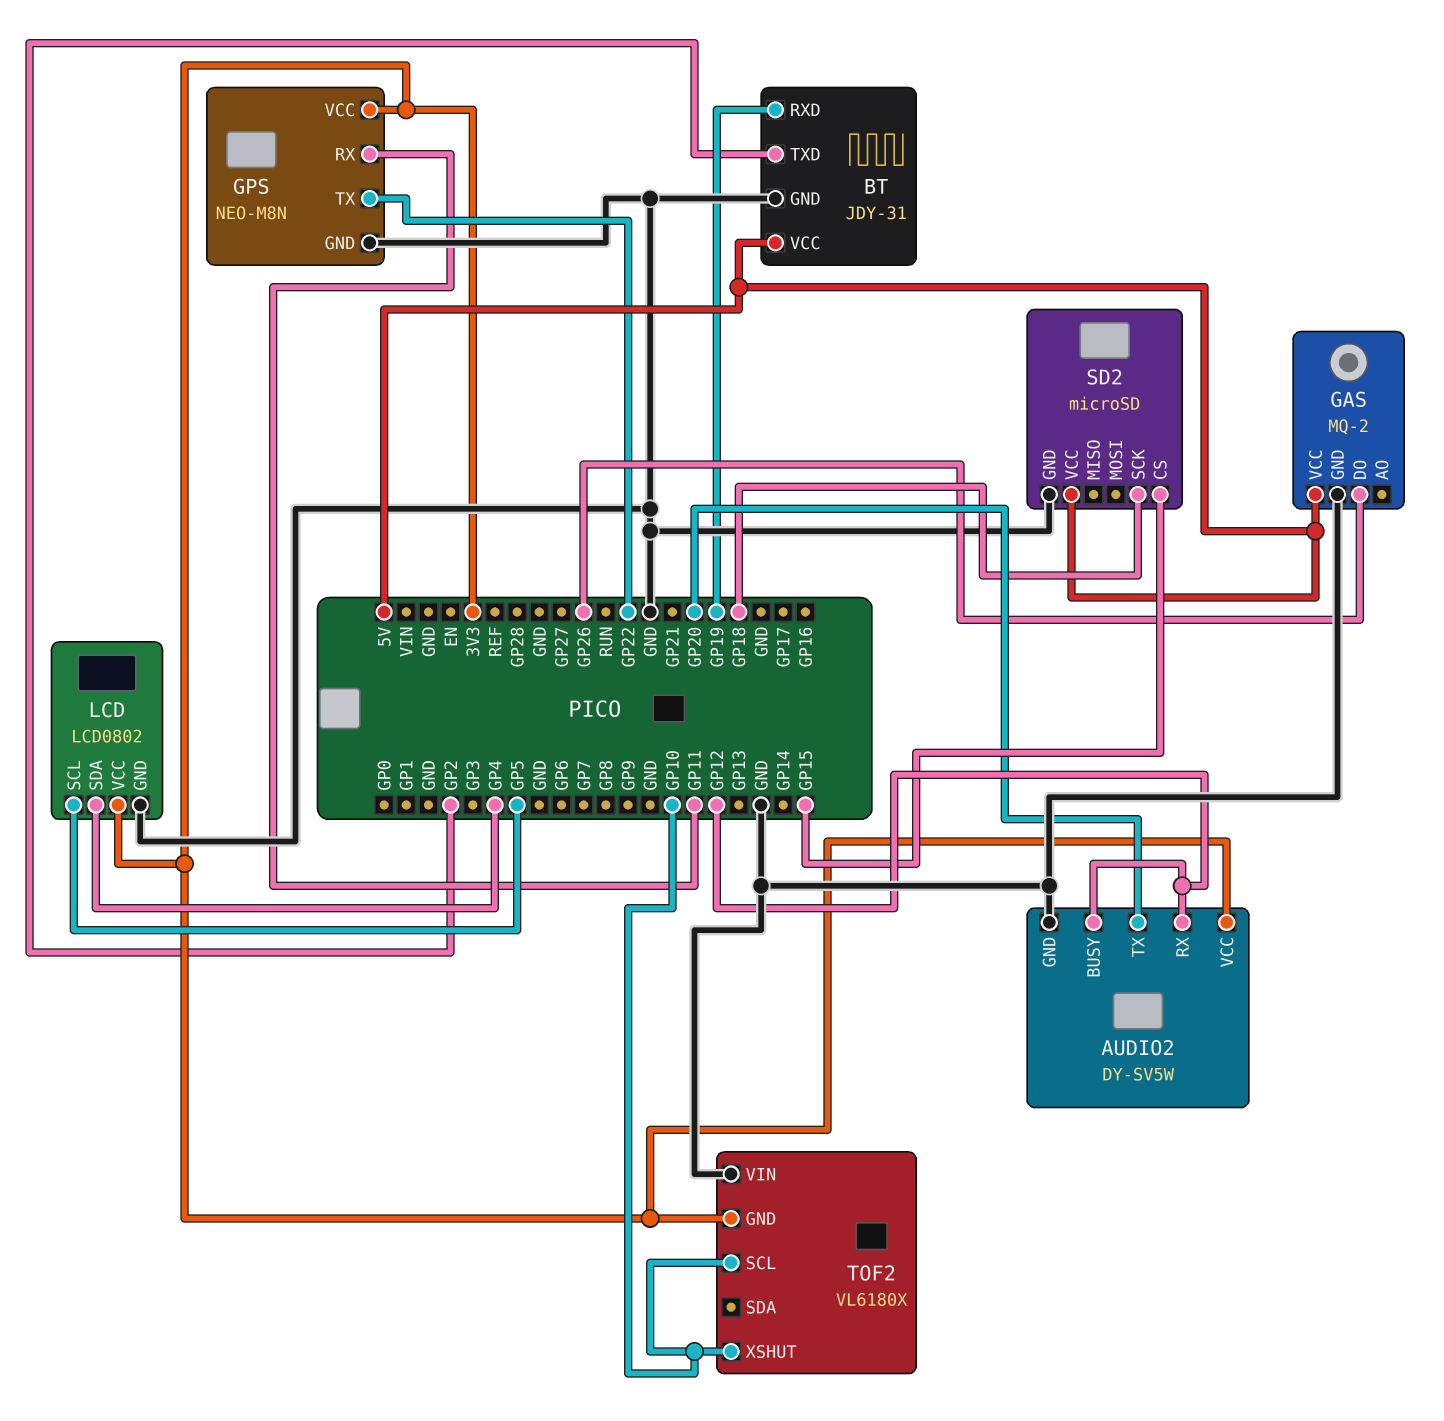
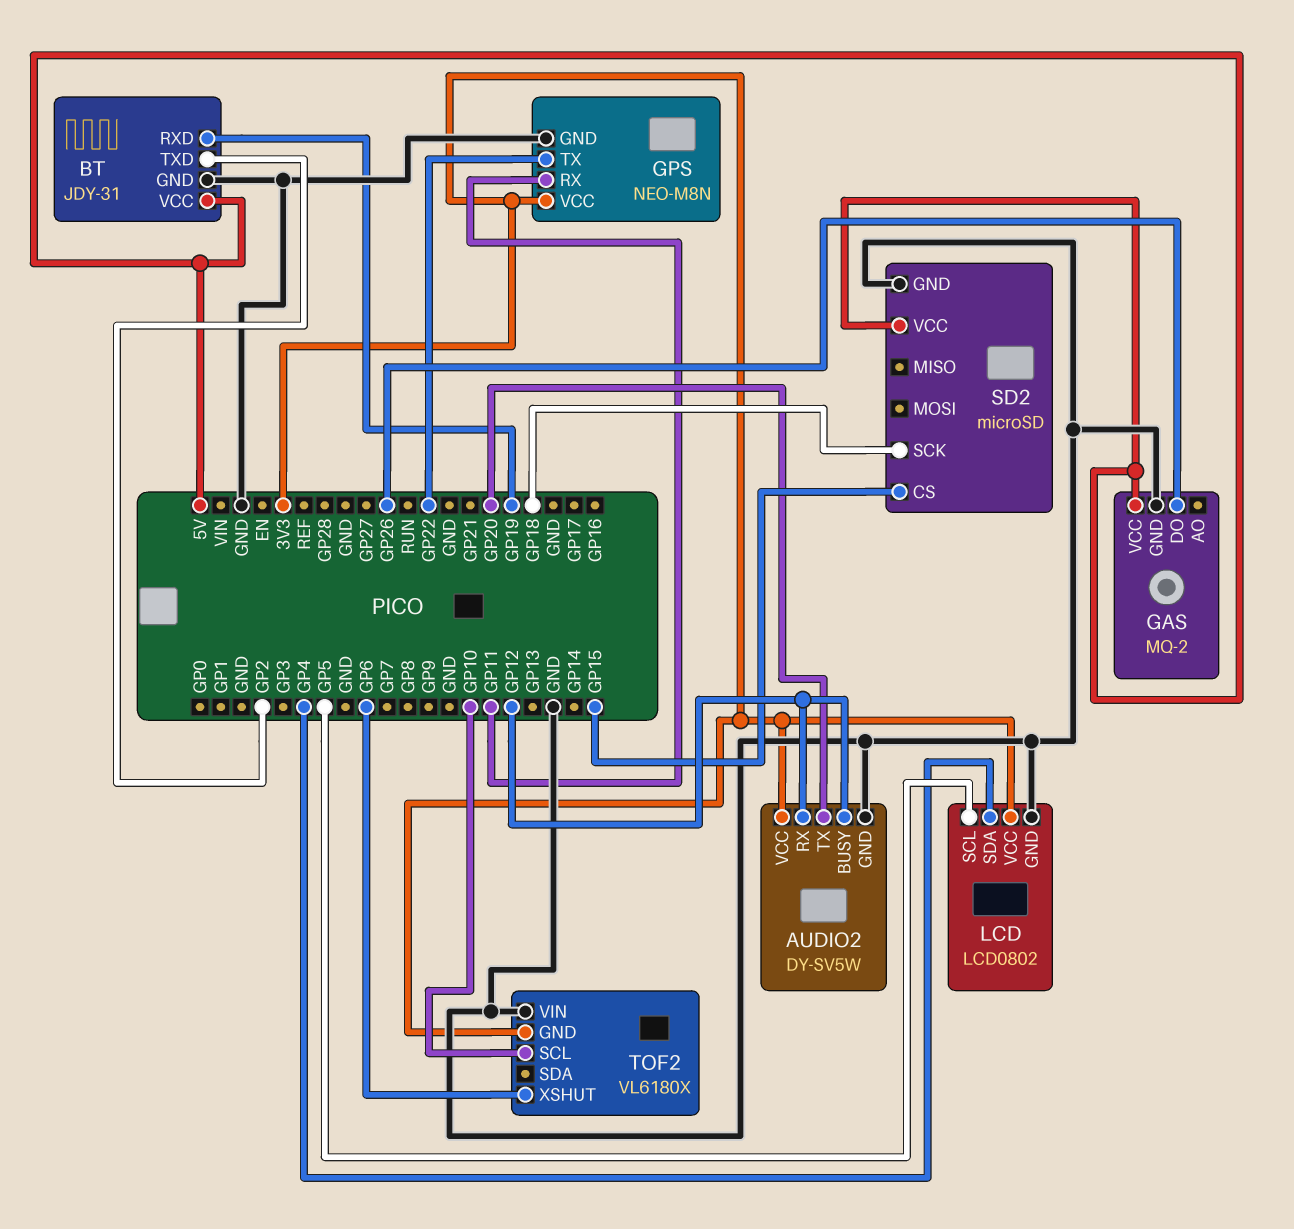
TOF2 pin XSHUT: GP10 -> GP6

